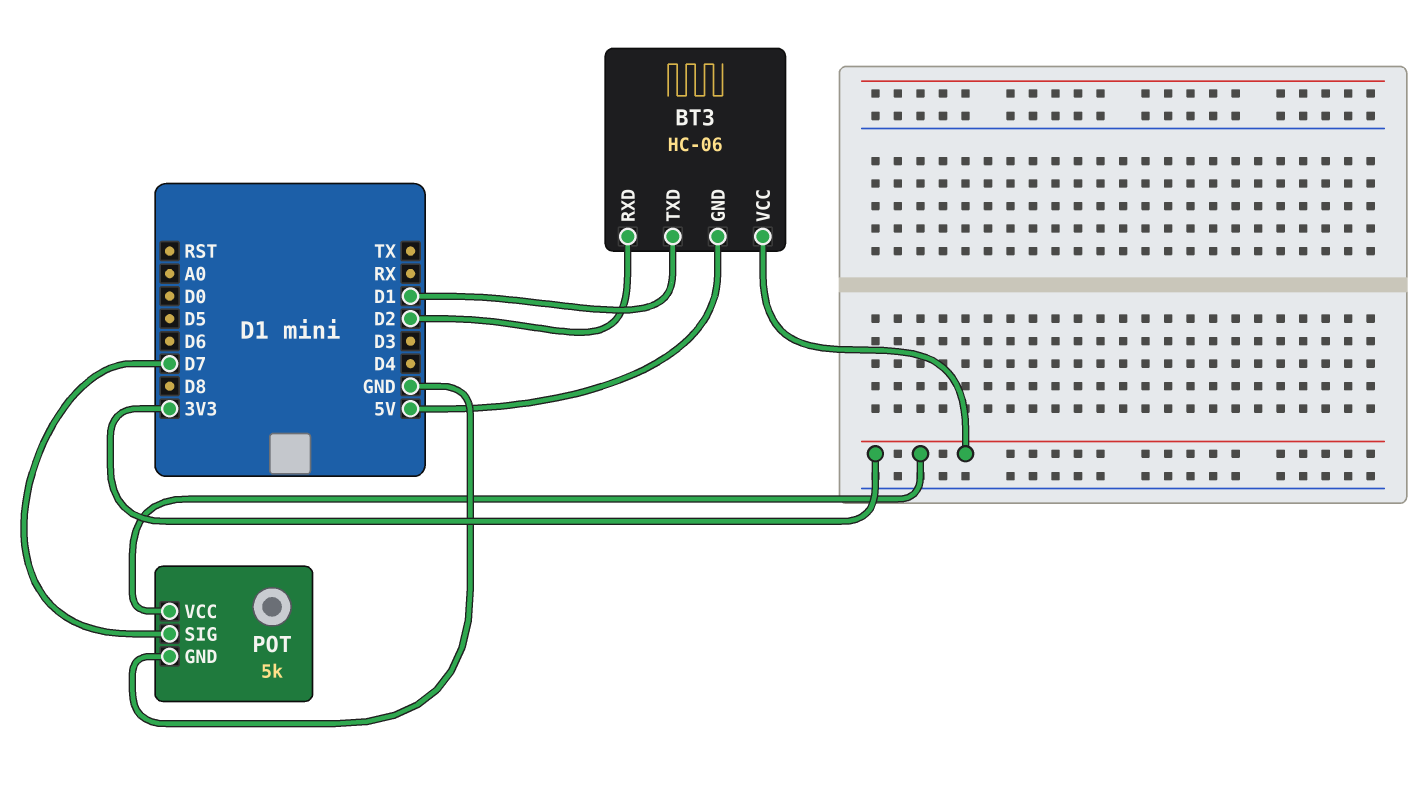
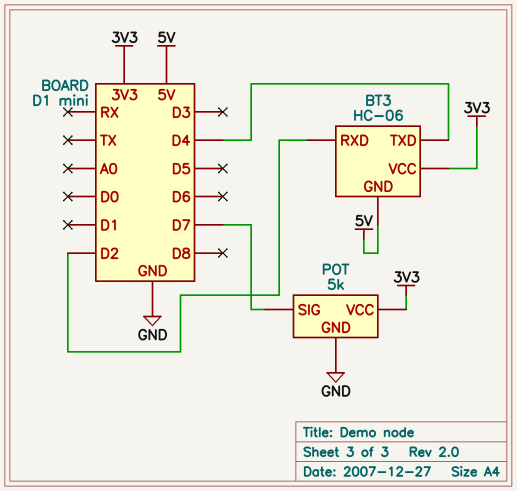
BT3 pin TXD: D1 -> D4

